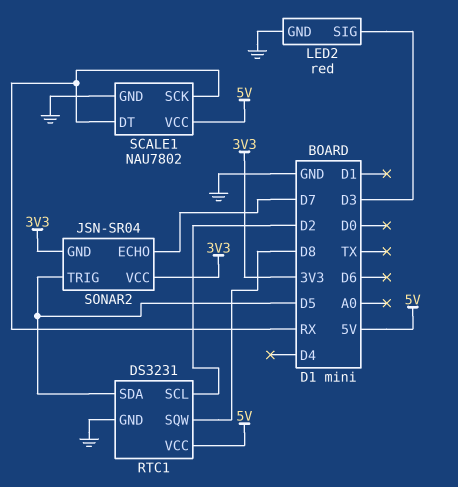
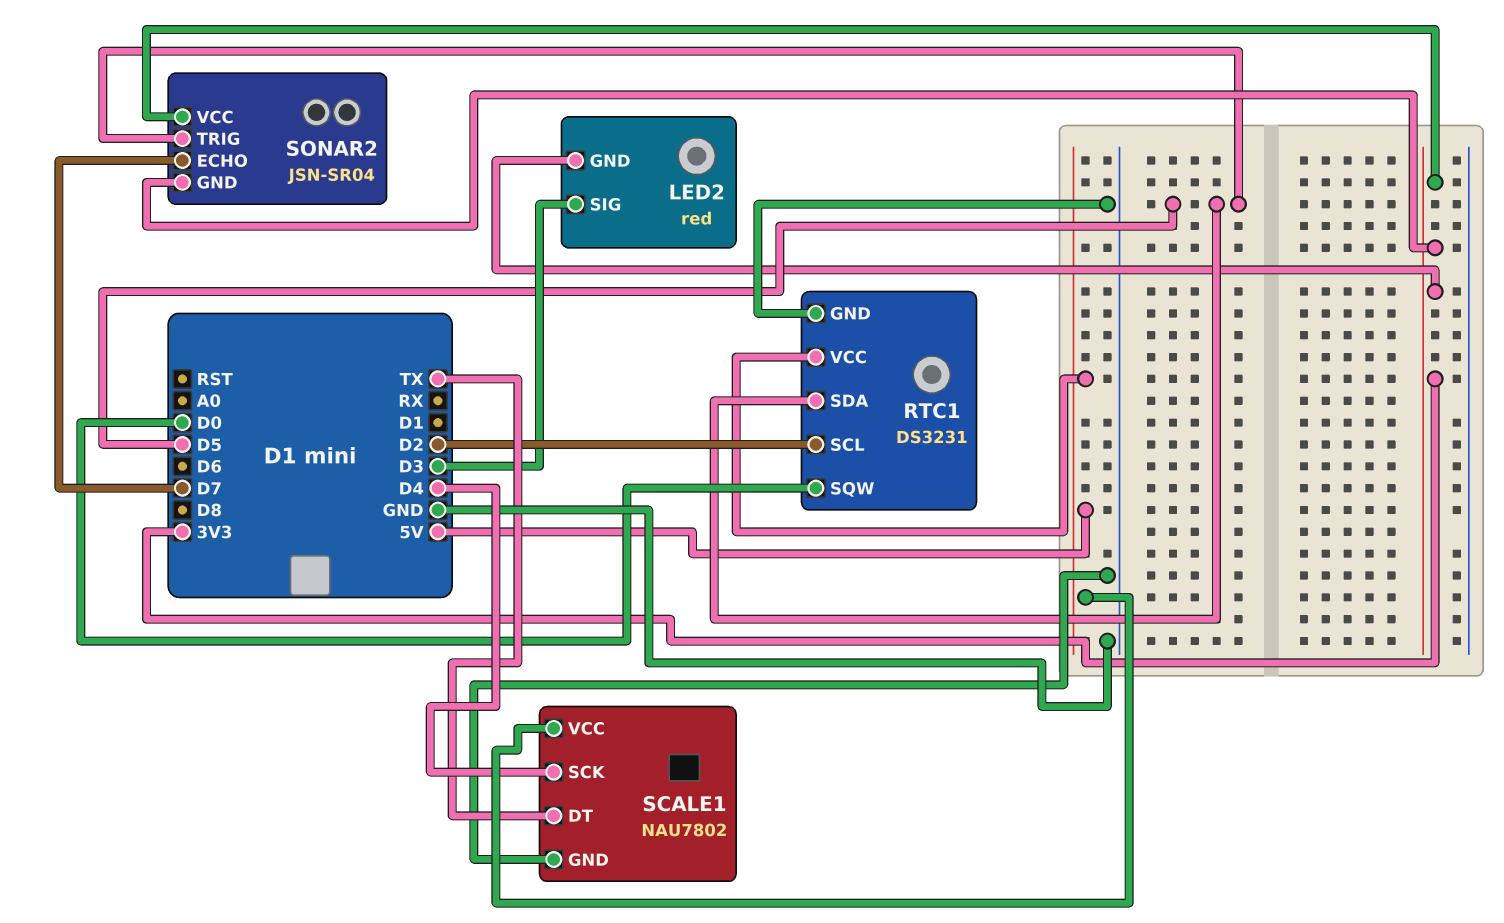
LED2 pin GND: GND -> 3V3
RTC1 pin SQW: D8 -> D0
SCALE1 pin DT: RX -> TX
SCALE1 pin SCK: RX -> D4

